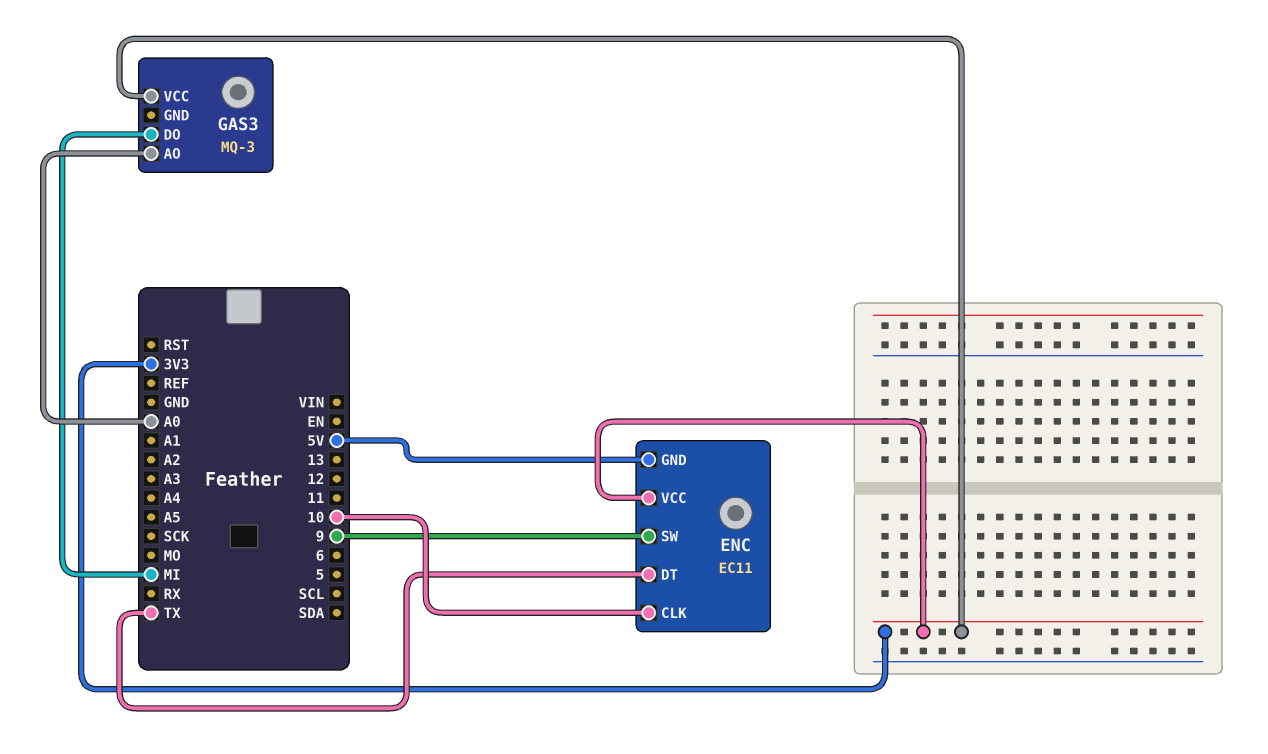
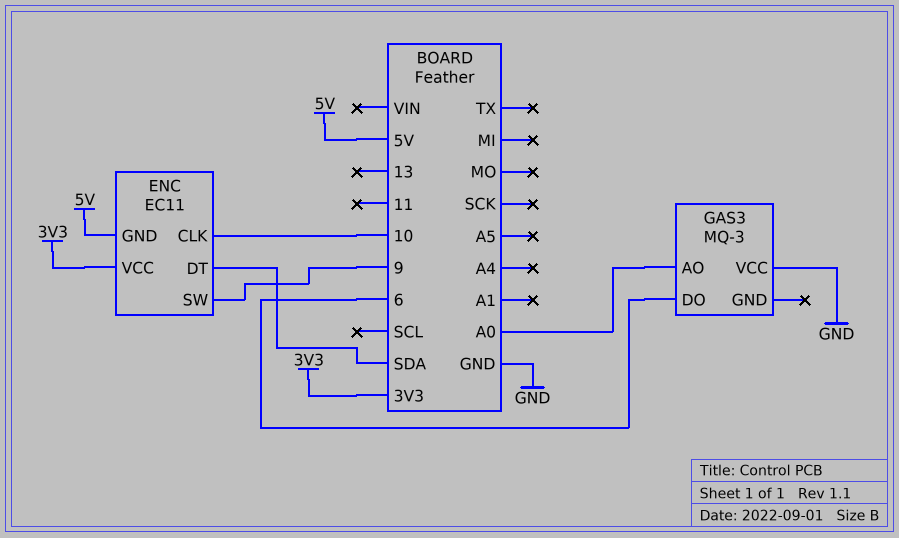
ENC pin DT: TX -> SDA
GAS3 pin DO: MI -> 6
GAS3 pin VCC: 3V3 -> GND

